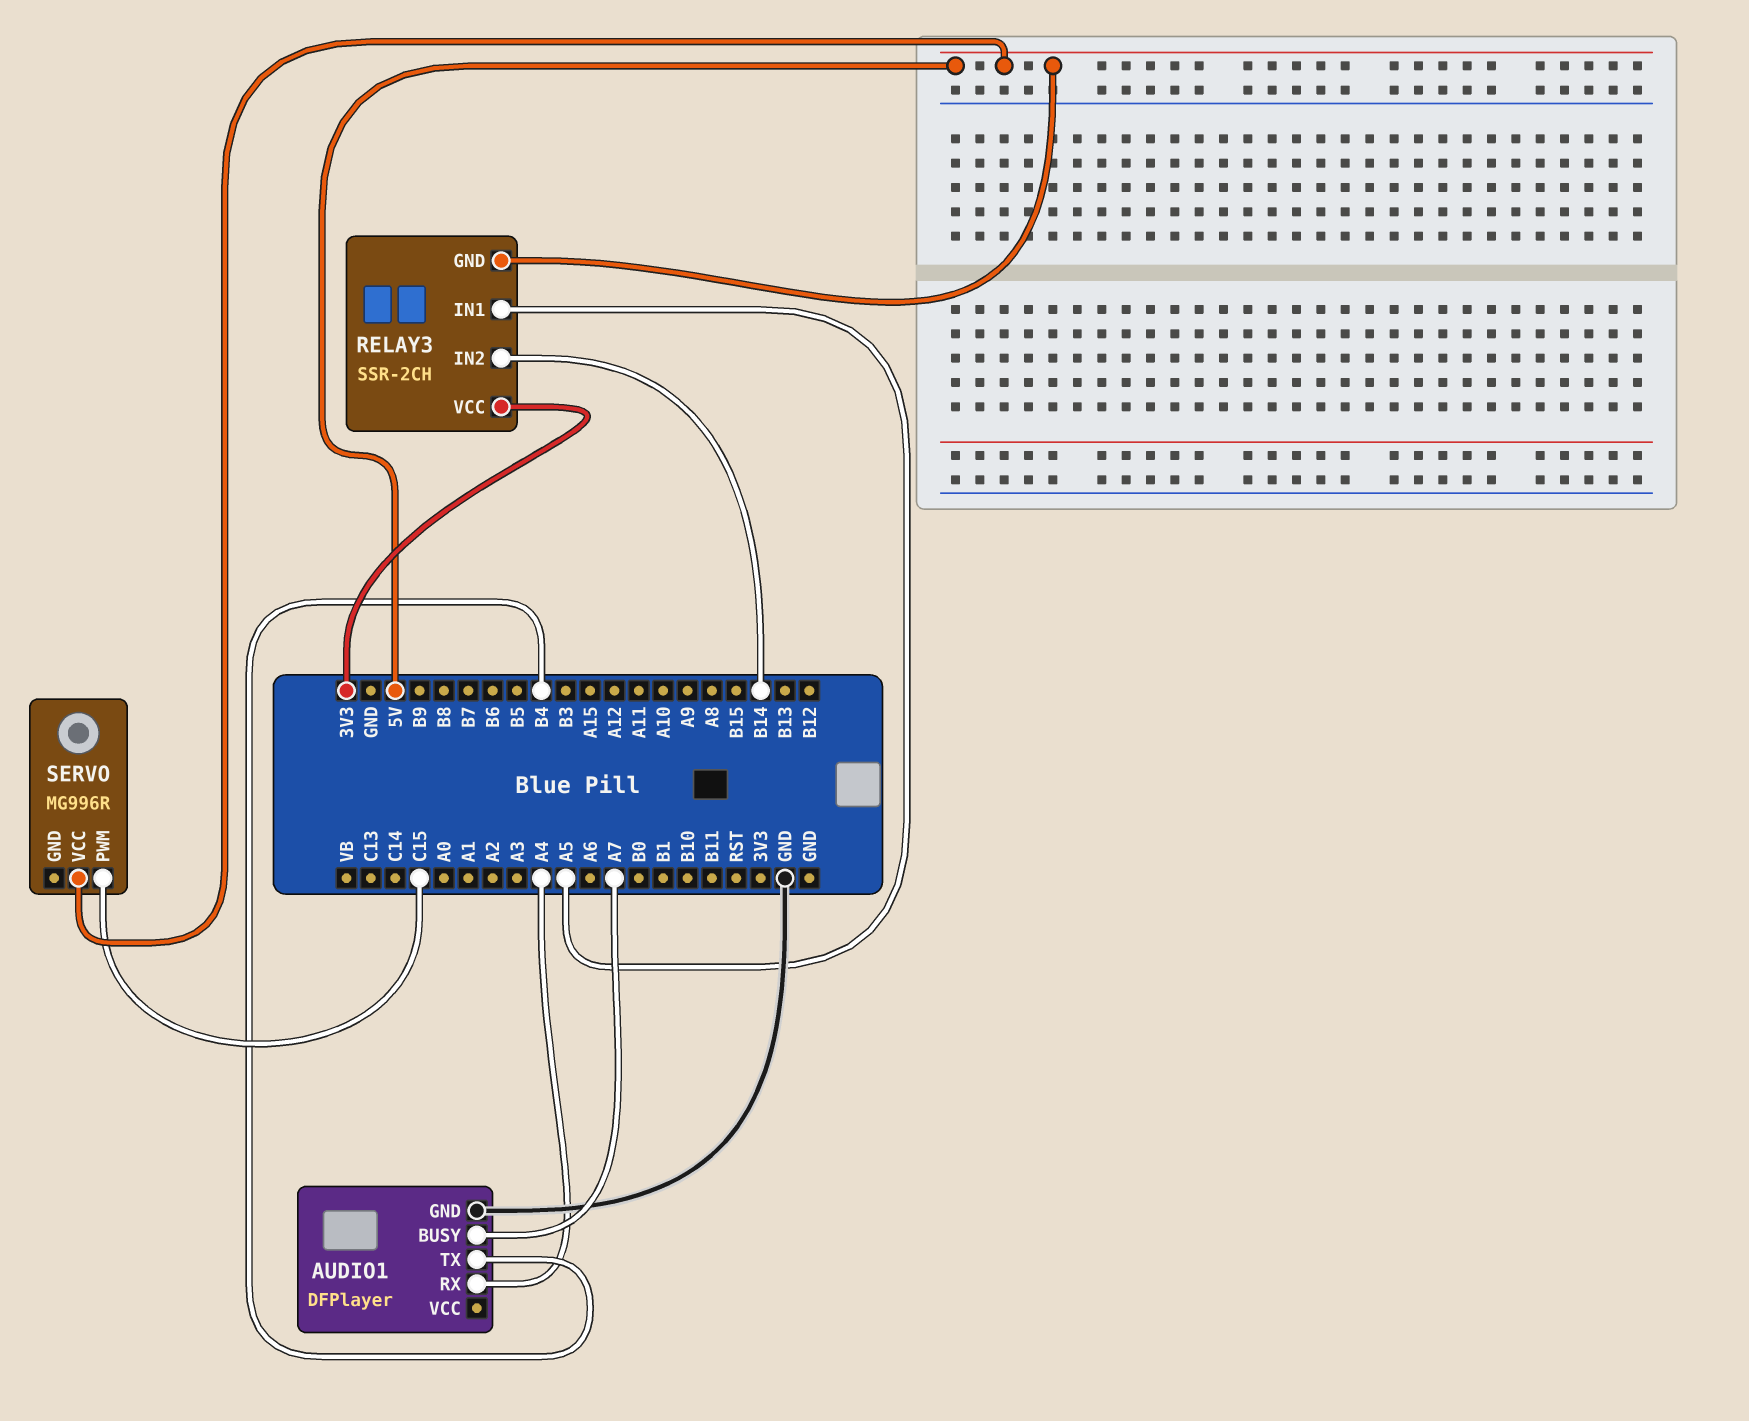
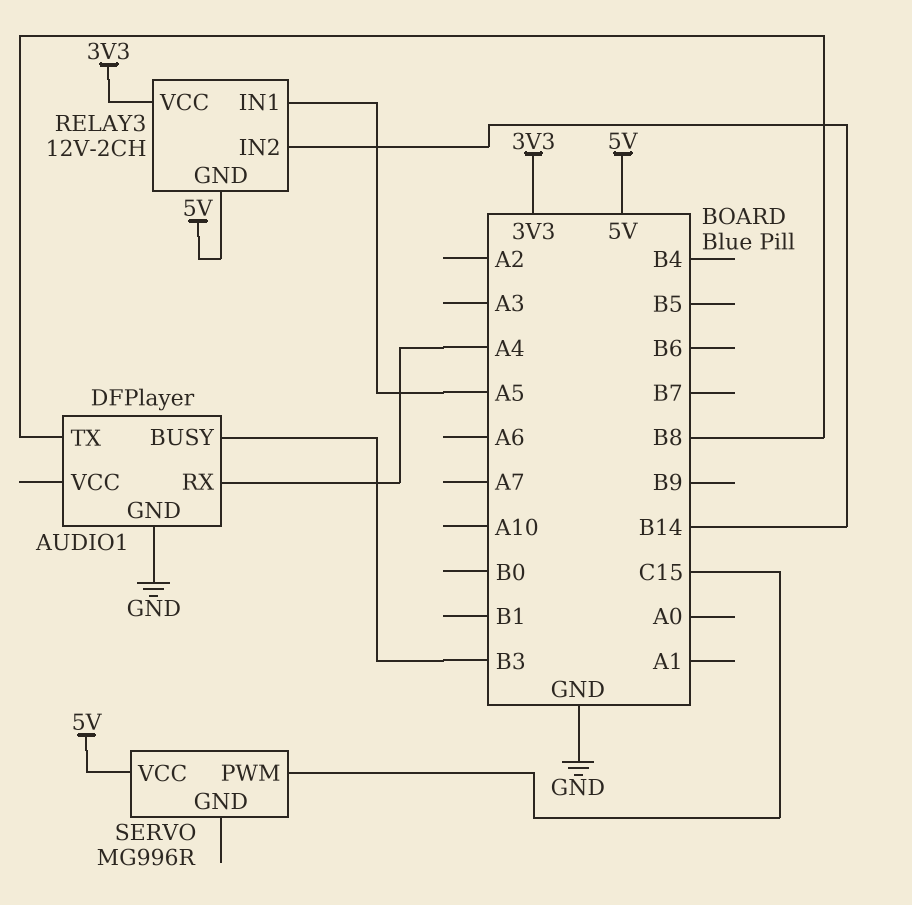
AUDIO1 pin BUSY: A7 -> B3
AUDIO1 pin TX: B4 -> B8
RELAY3: SSR-2CH -> 12V-2CH

